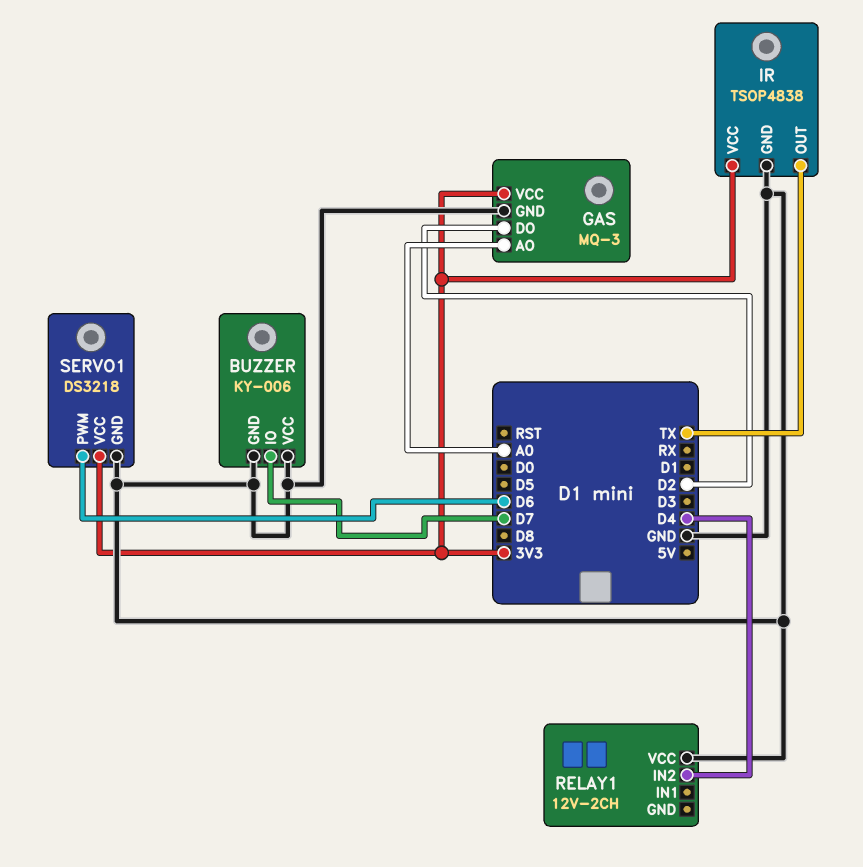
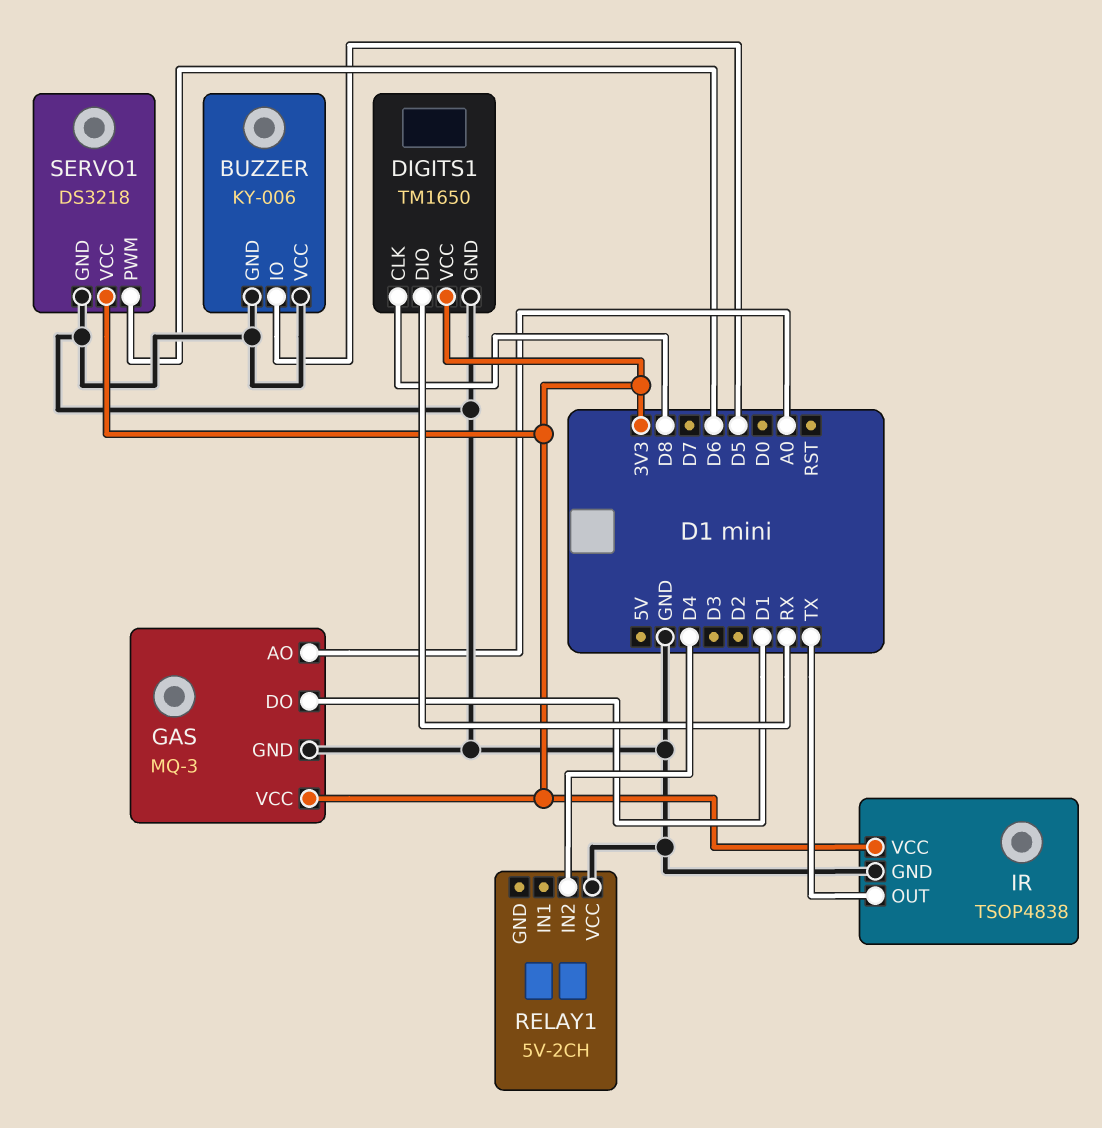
BUZZER pin IO: D7 -> D5
DIGITS1: none -> TM1650
DIGITS1 pin CLK: none -> D8
DIGITS1 pin DIO: none -> RX
DIGITS1 pin GND: none -> GND
DIGITS1 pin VCC: none -> 3V3
GAS pin DO: D2 -> D1
RELAY1: 12V-2CH -> 5V-2CH

